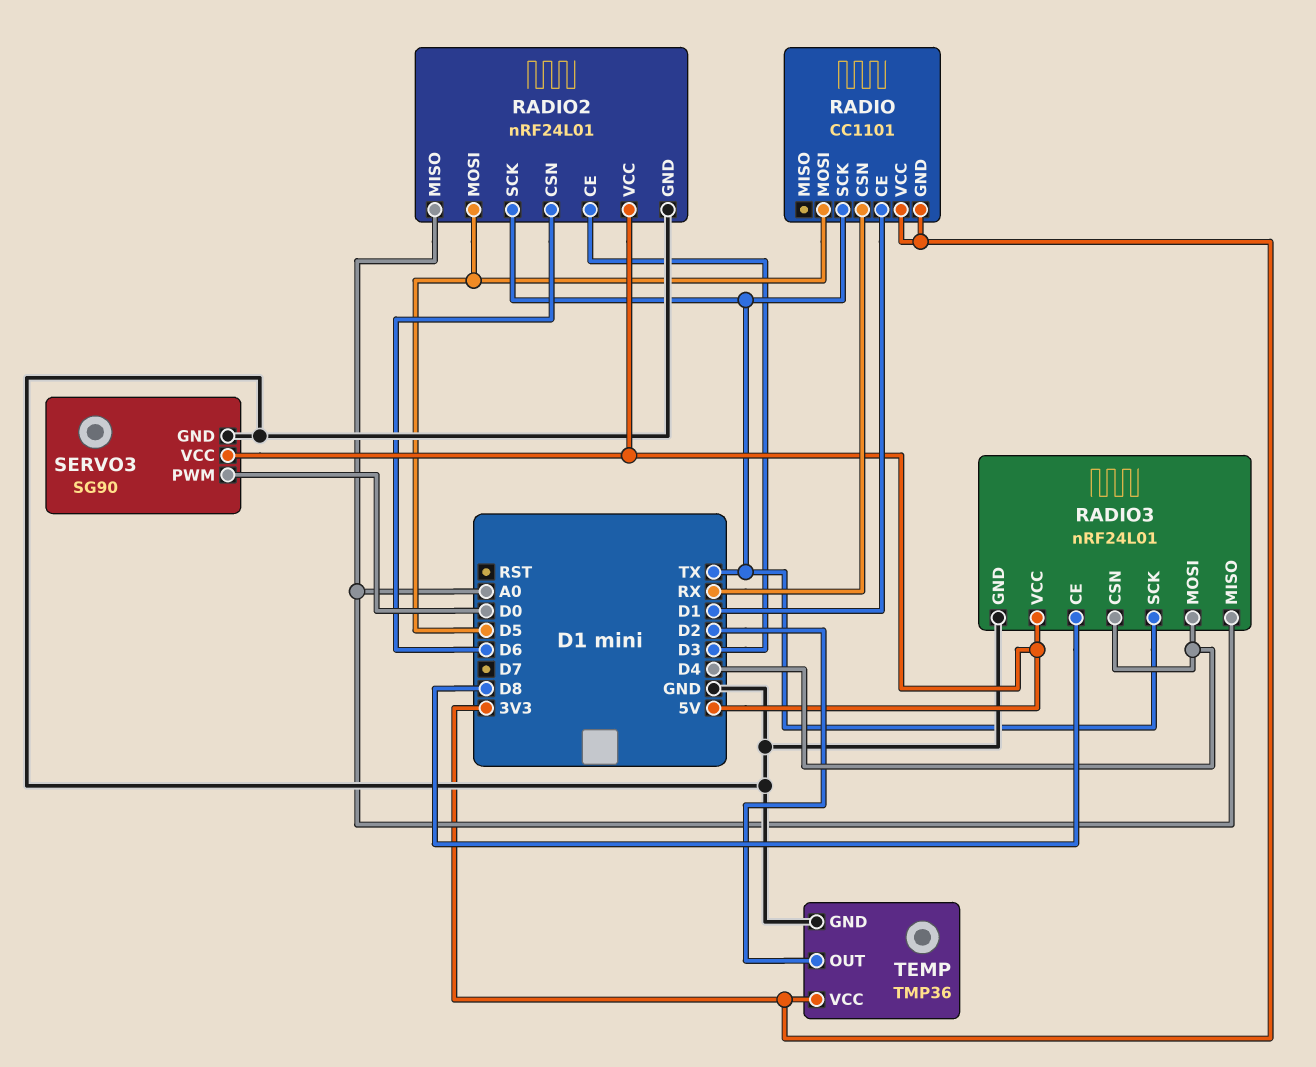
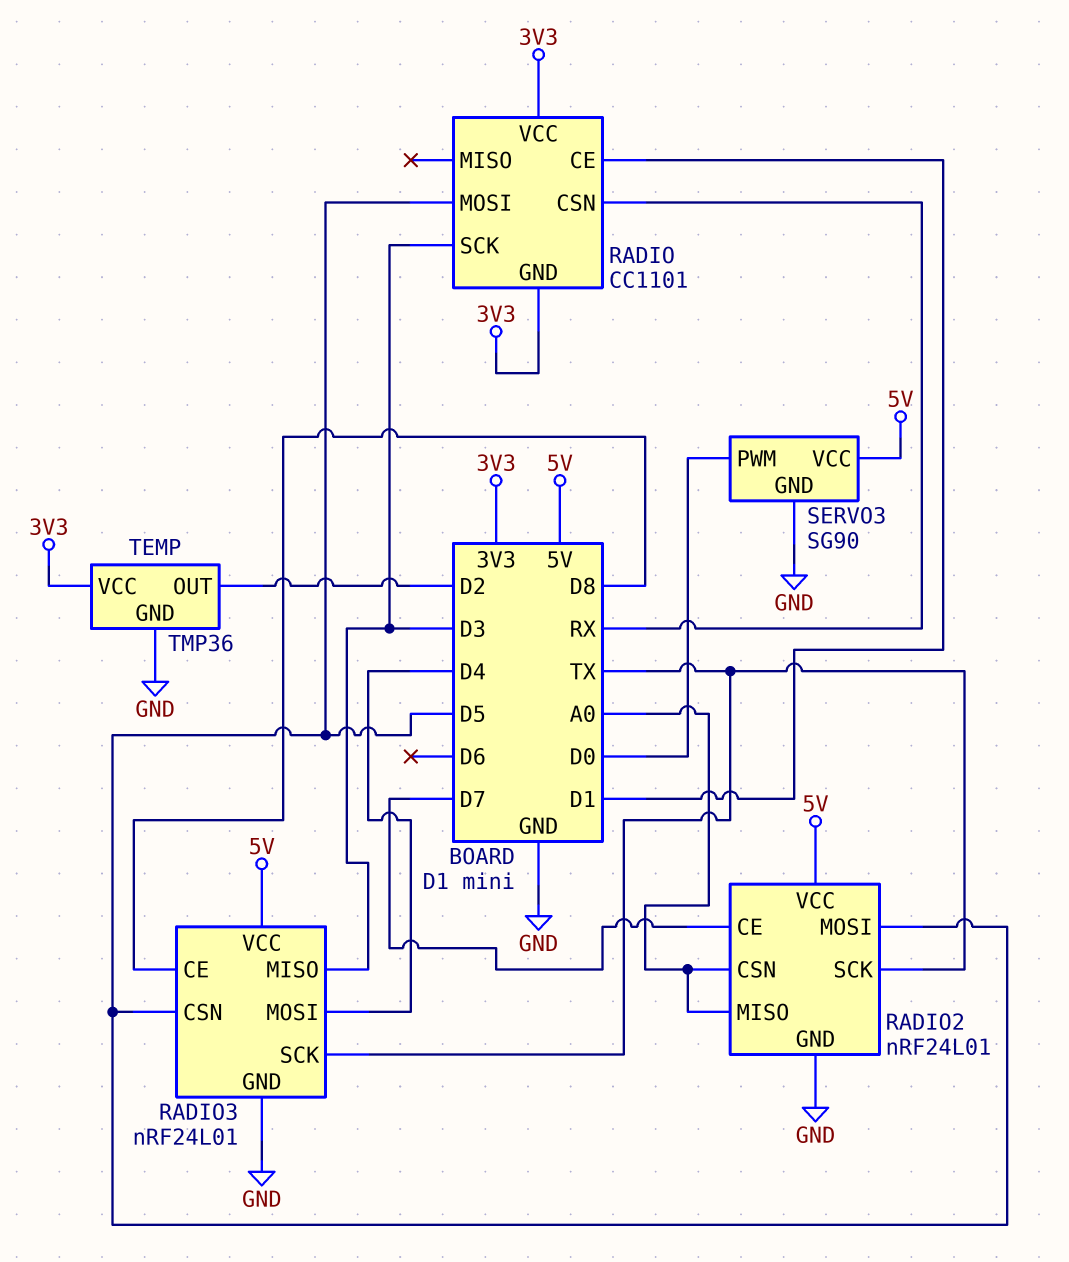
RADIO pin SCK: TX -> D3
RADIO2 pin CE: D3 -> D7
RADIO2 pin CSN: D6 -> A0
RADIO3 pin CSN: D4 -> D5
RADIO3 pin MISO: A0 -> D3

